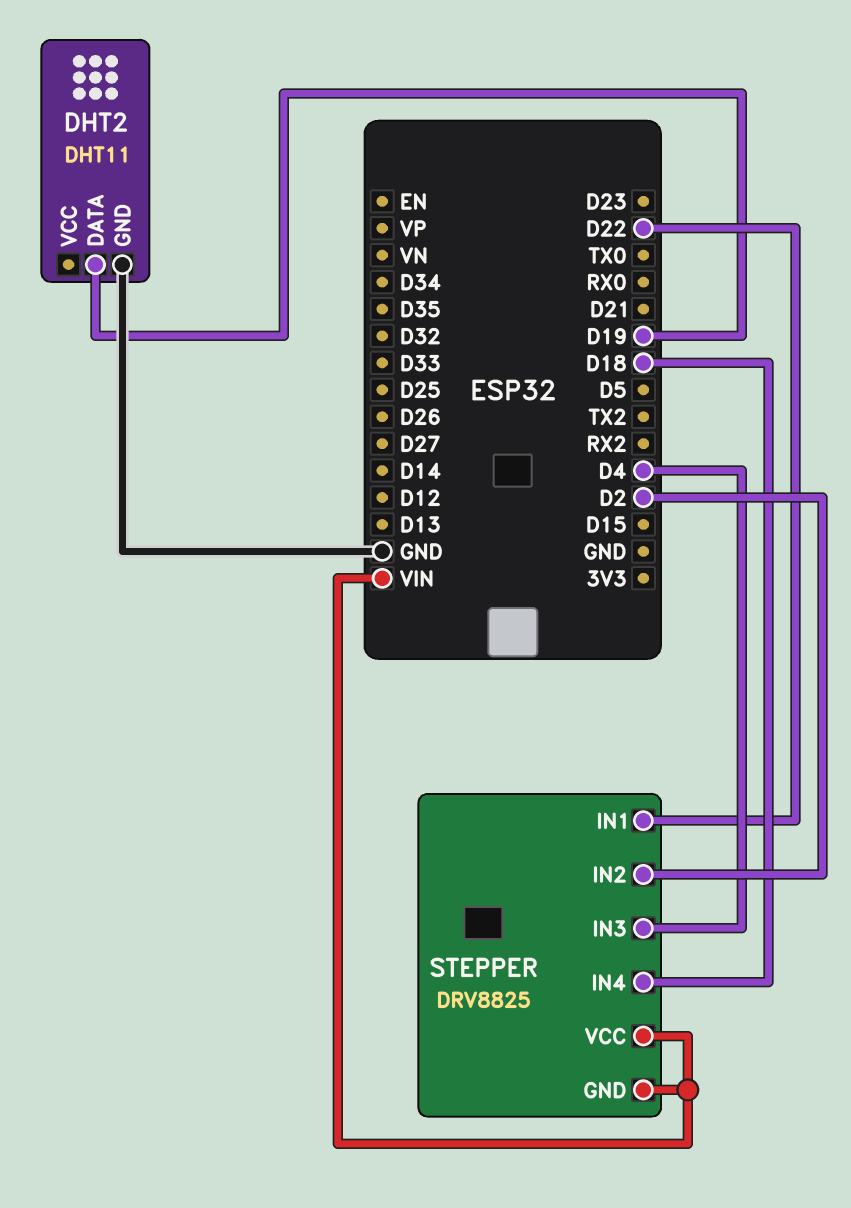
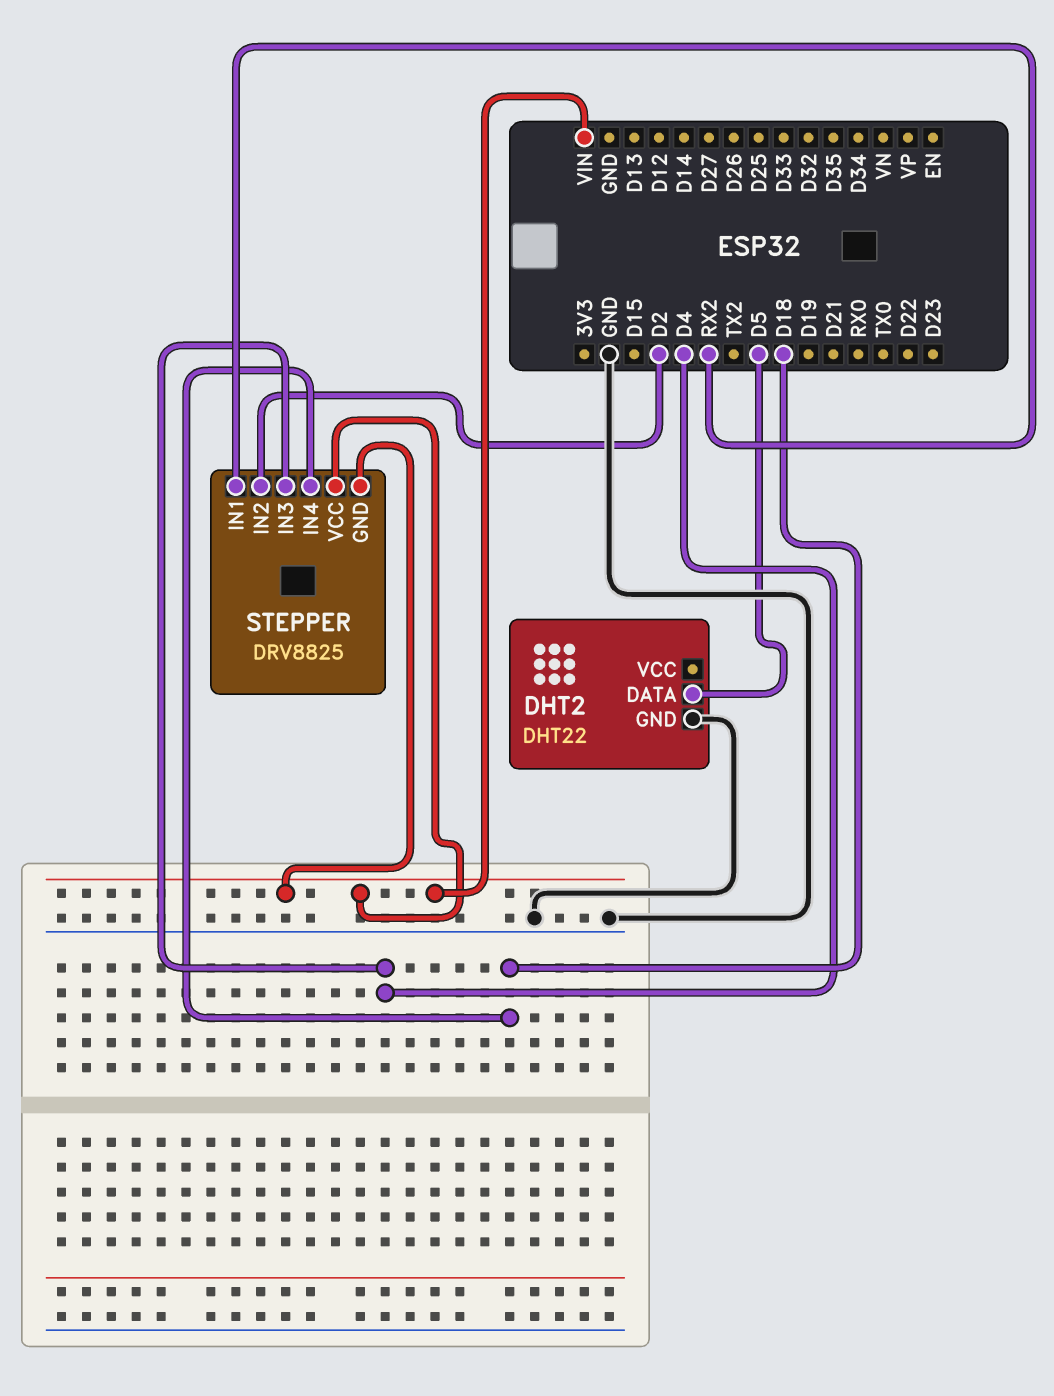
DHT2: DHT11 -> DHT22
DHT2 pin DATA: D19 -> D5
STEPPER pin IN1: D22 -> RX2

